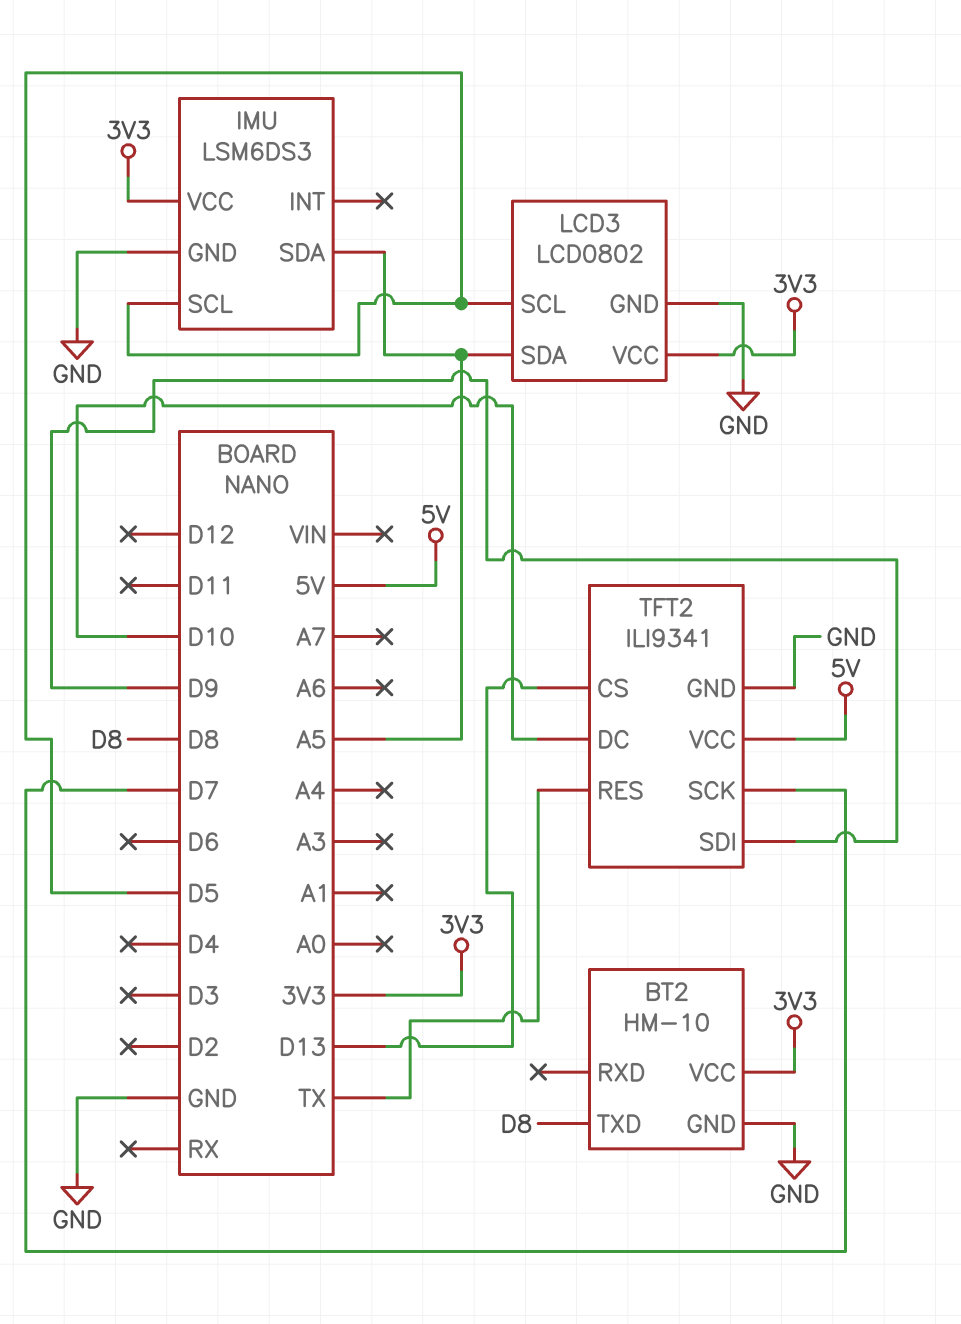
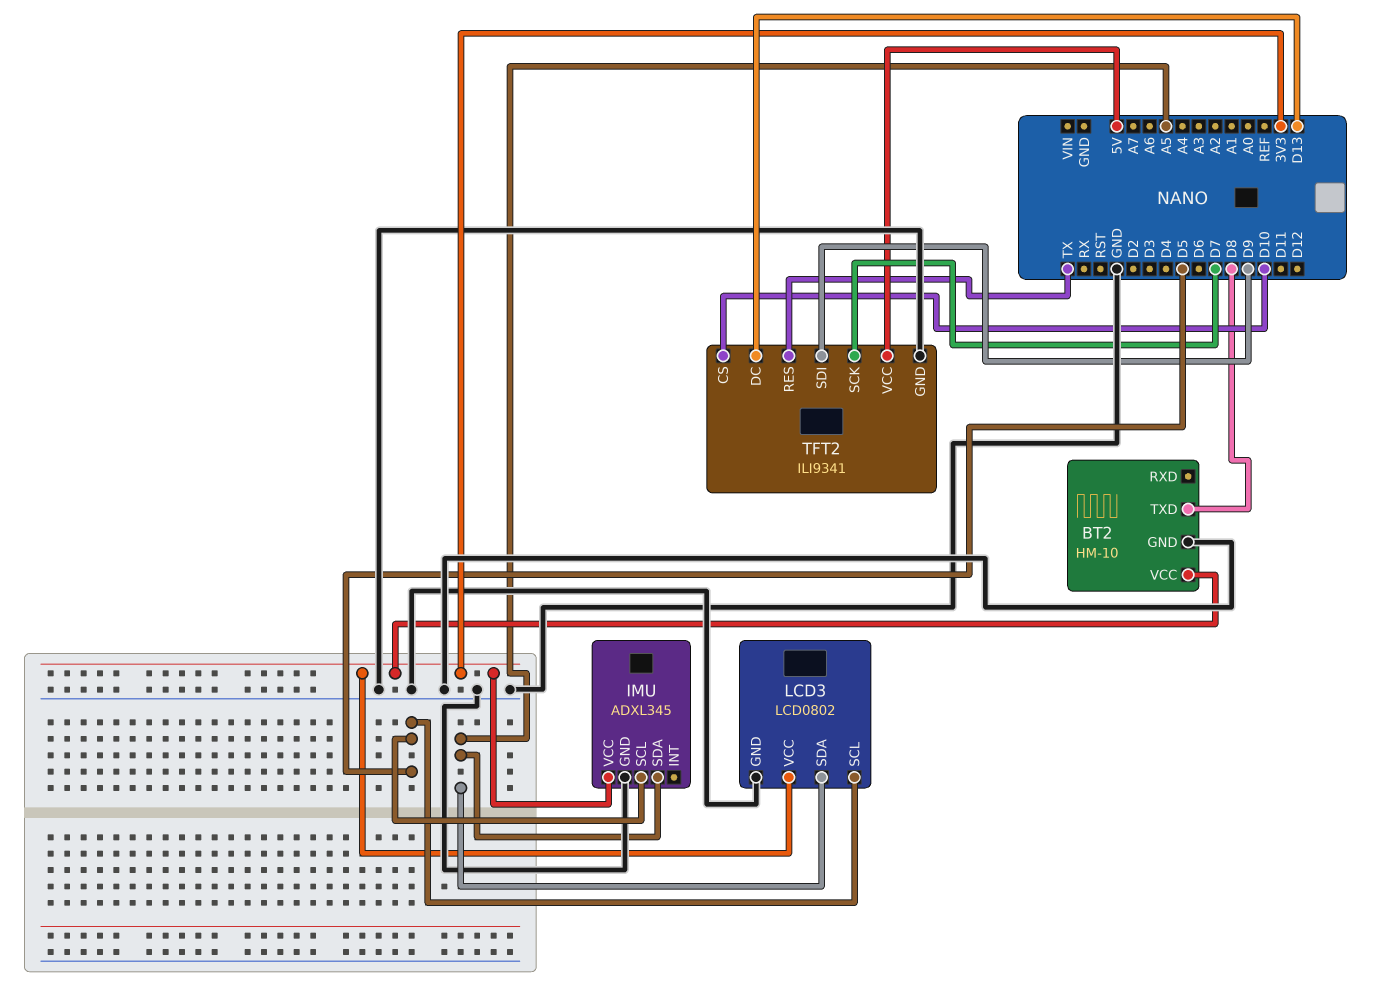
IMU: LSM6DS3 -> ADXL345
TFT2 pin CS: D13 -> D10
TFT2 pin DC: D10 -> D13

